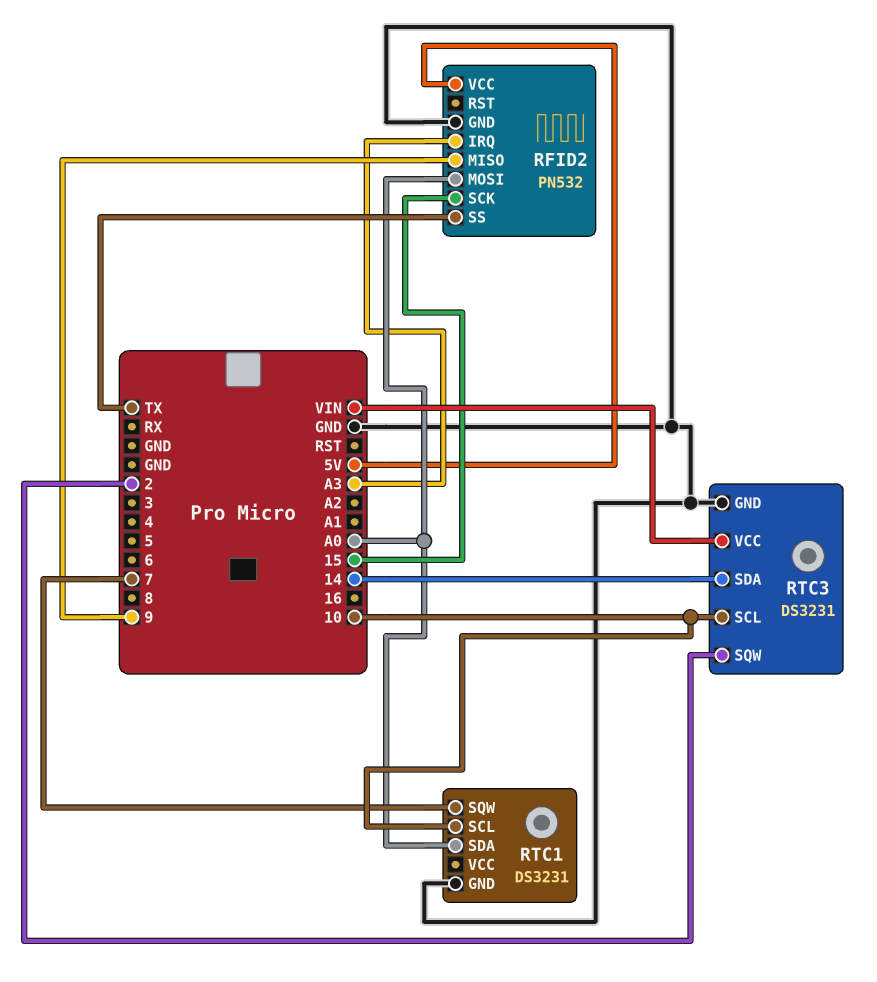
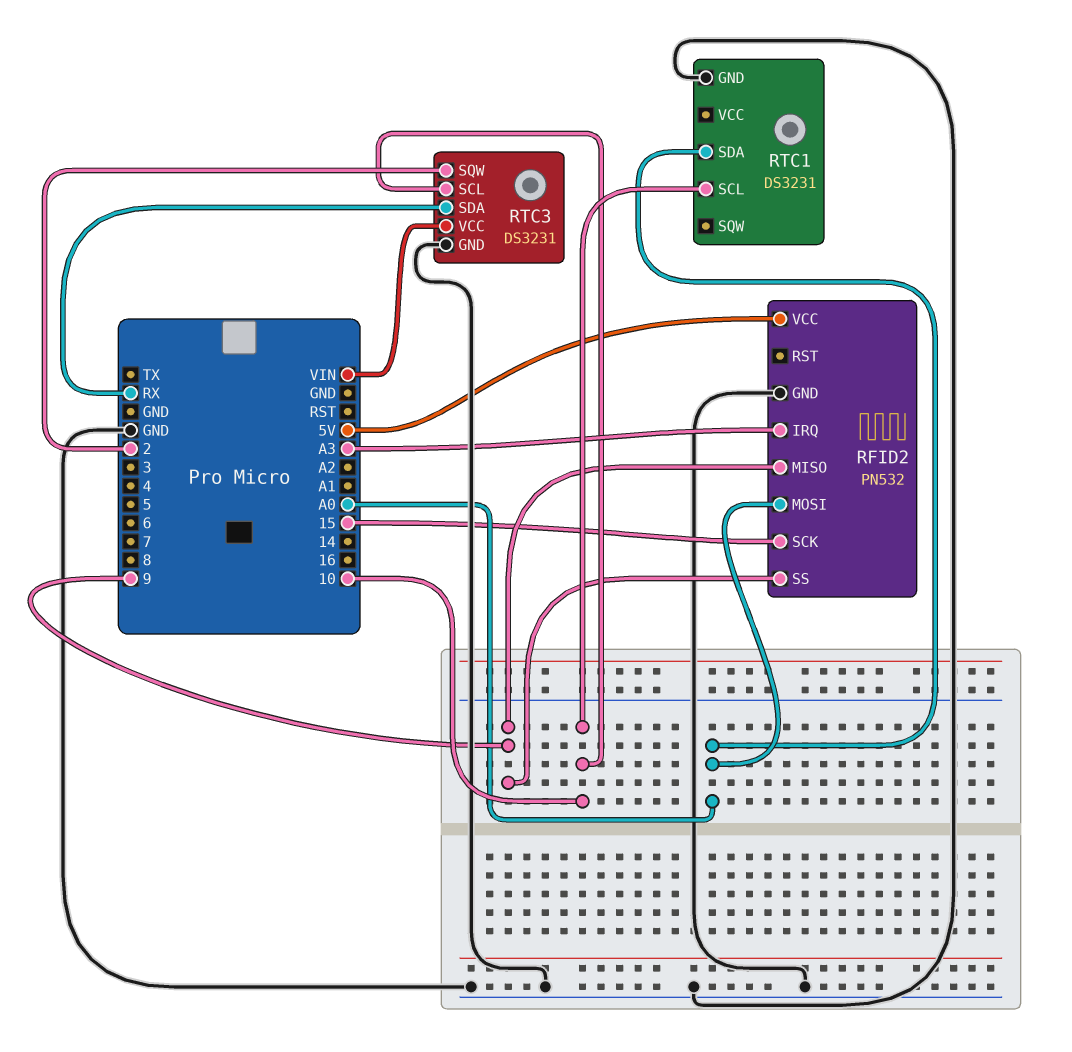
RFID2 pin SS: TX -> 9
RTC1 pin SQW: 7 -> none
RTC3 pin SDA: 14 -> RX

